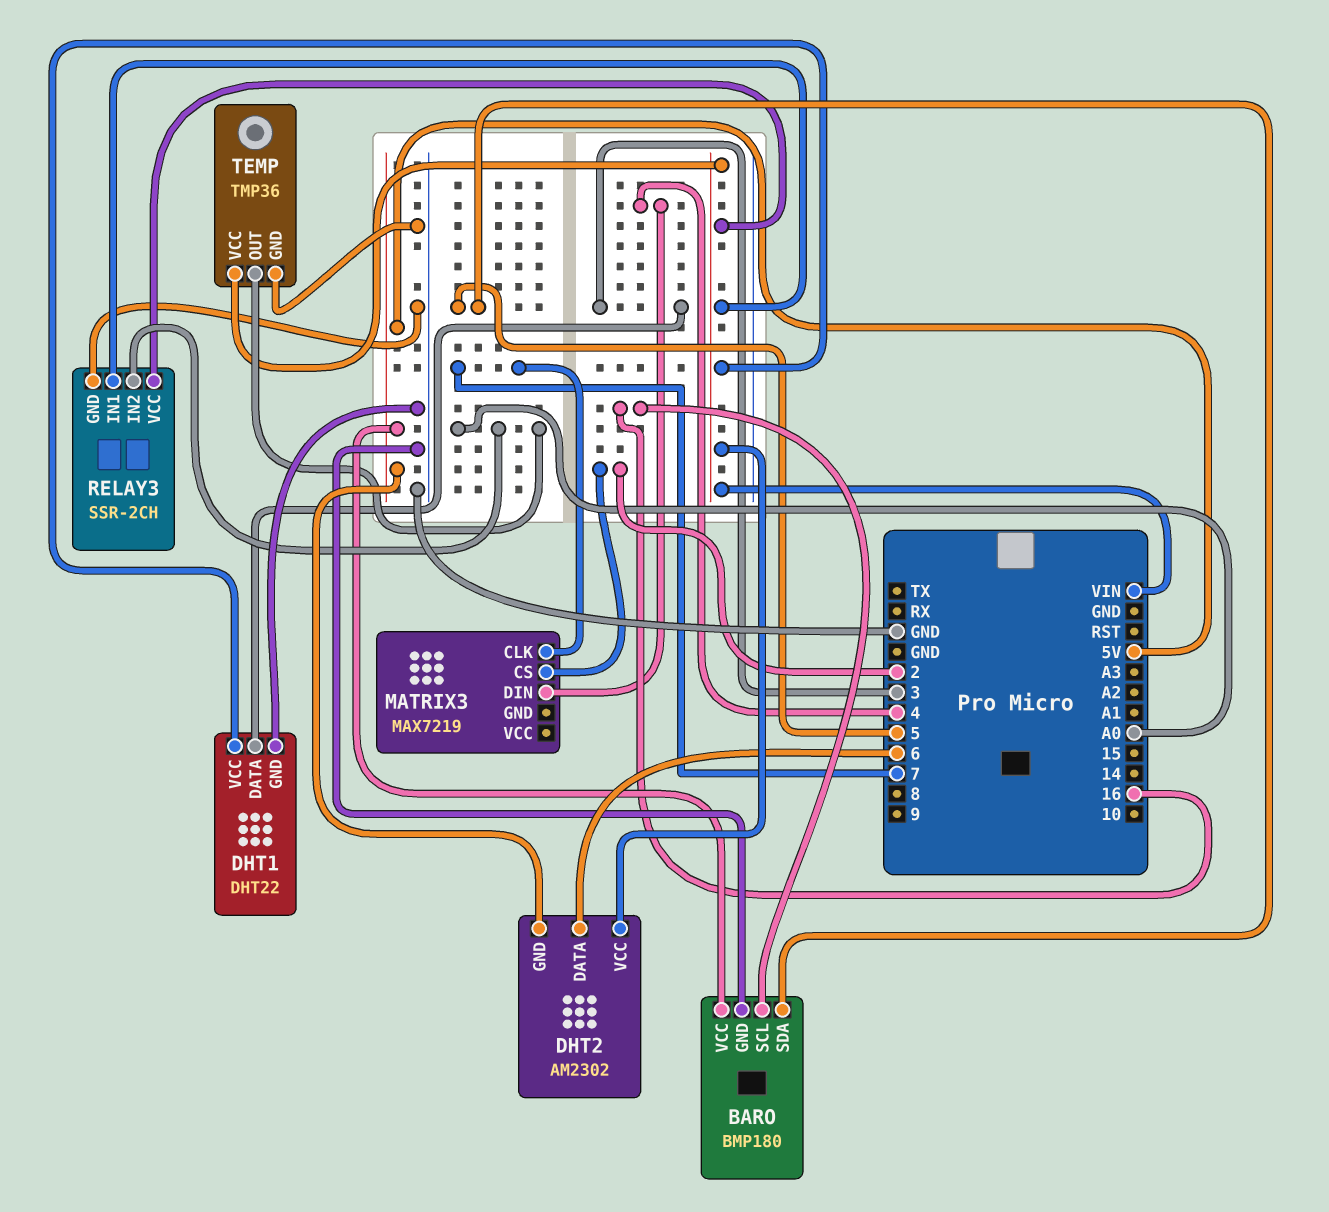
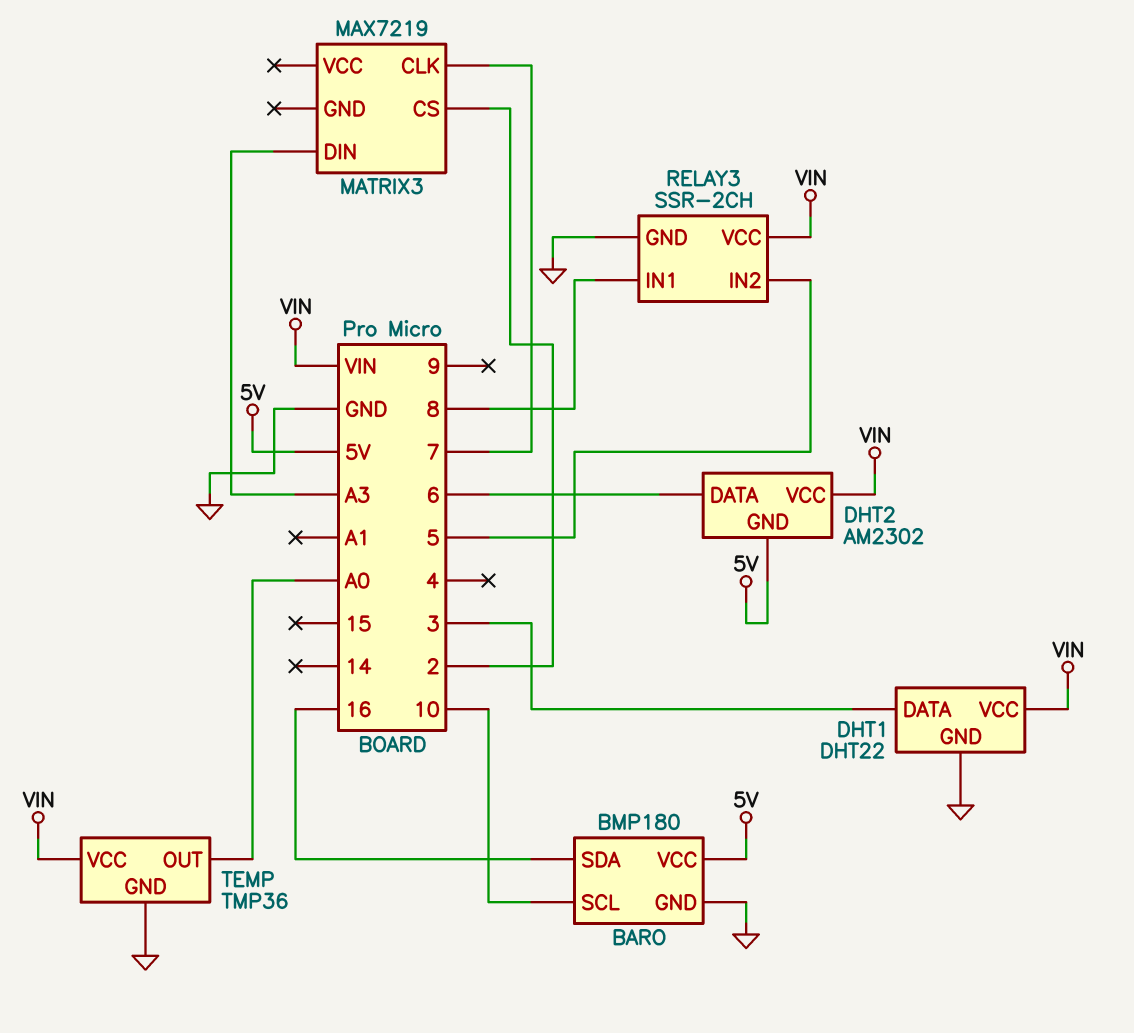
BARO pin SCL: 16 -> 10
BARO pin SDA: 5 -> 16
MATRIX3 pin DIN: 4 -> A3
RELAY3 pin IN1: VIN -> 8
RELAY3 pin IN2: A0 -> 5

